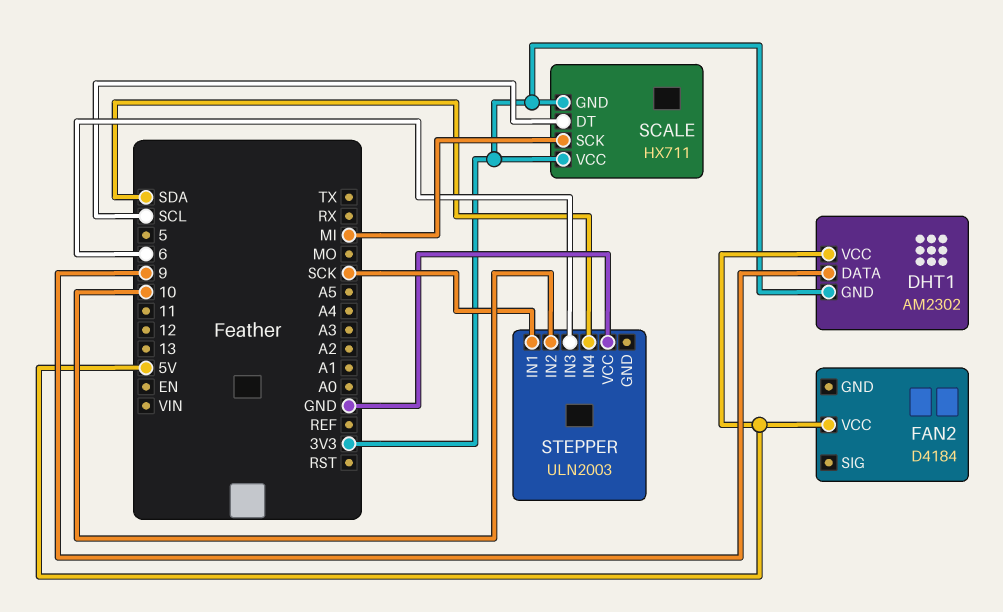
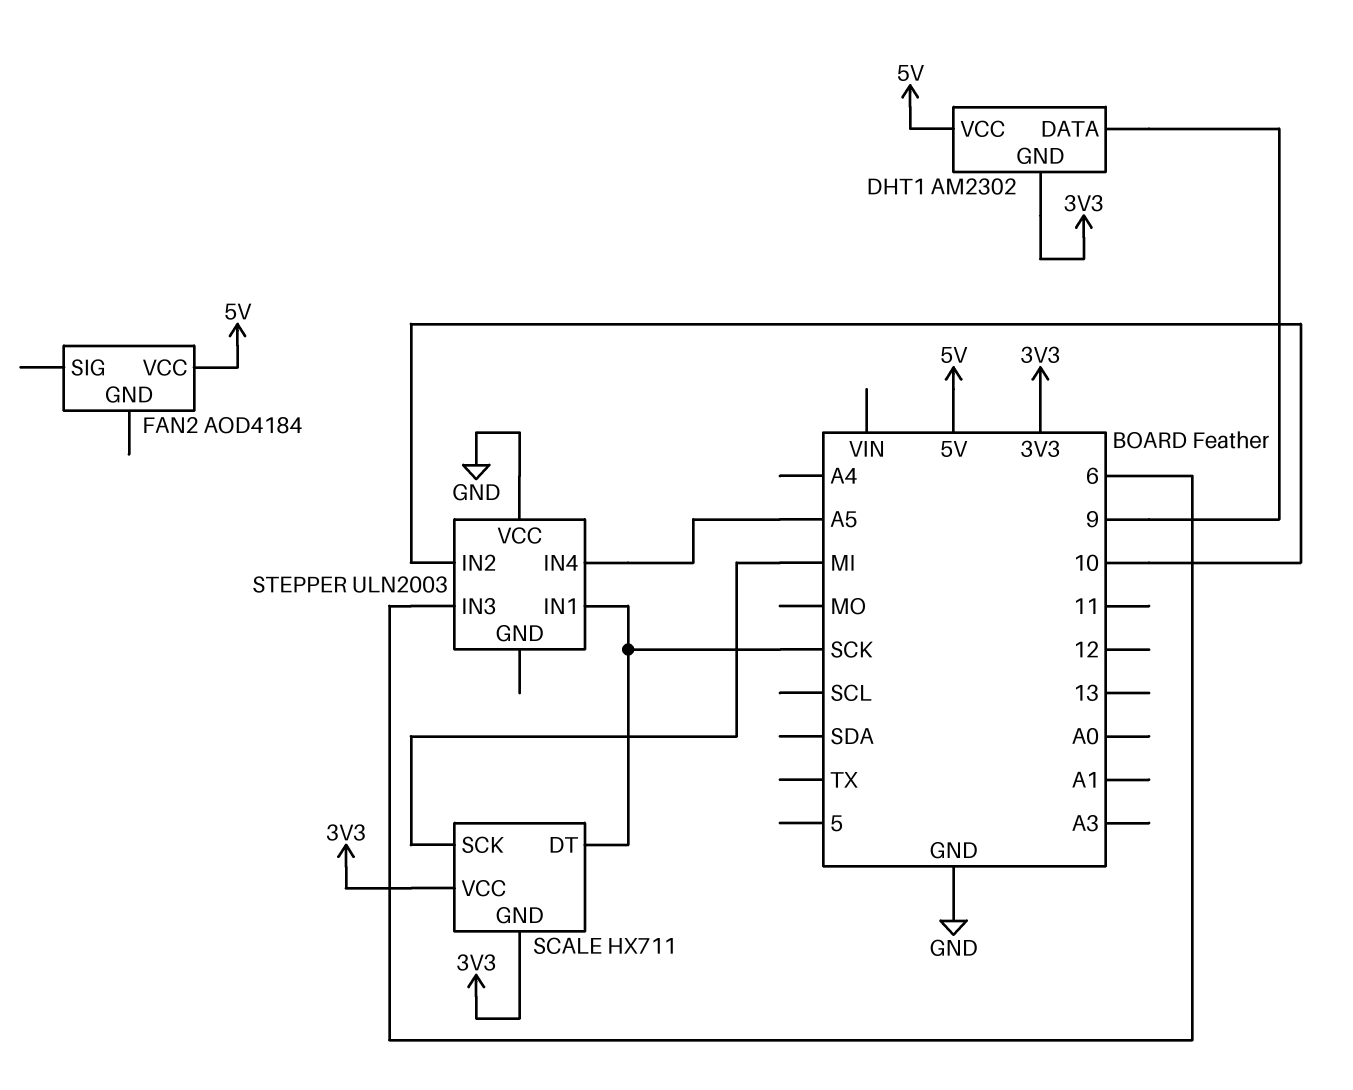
FAN2: D4184 -> AOD4184
SCALE pin DT: SCL -> SCK
STEPPER pin IN4: SDA -> A5

